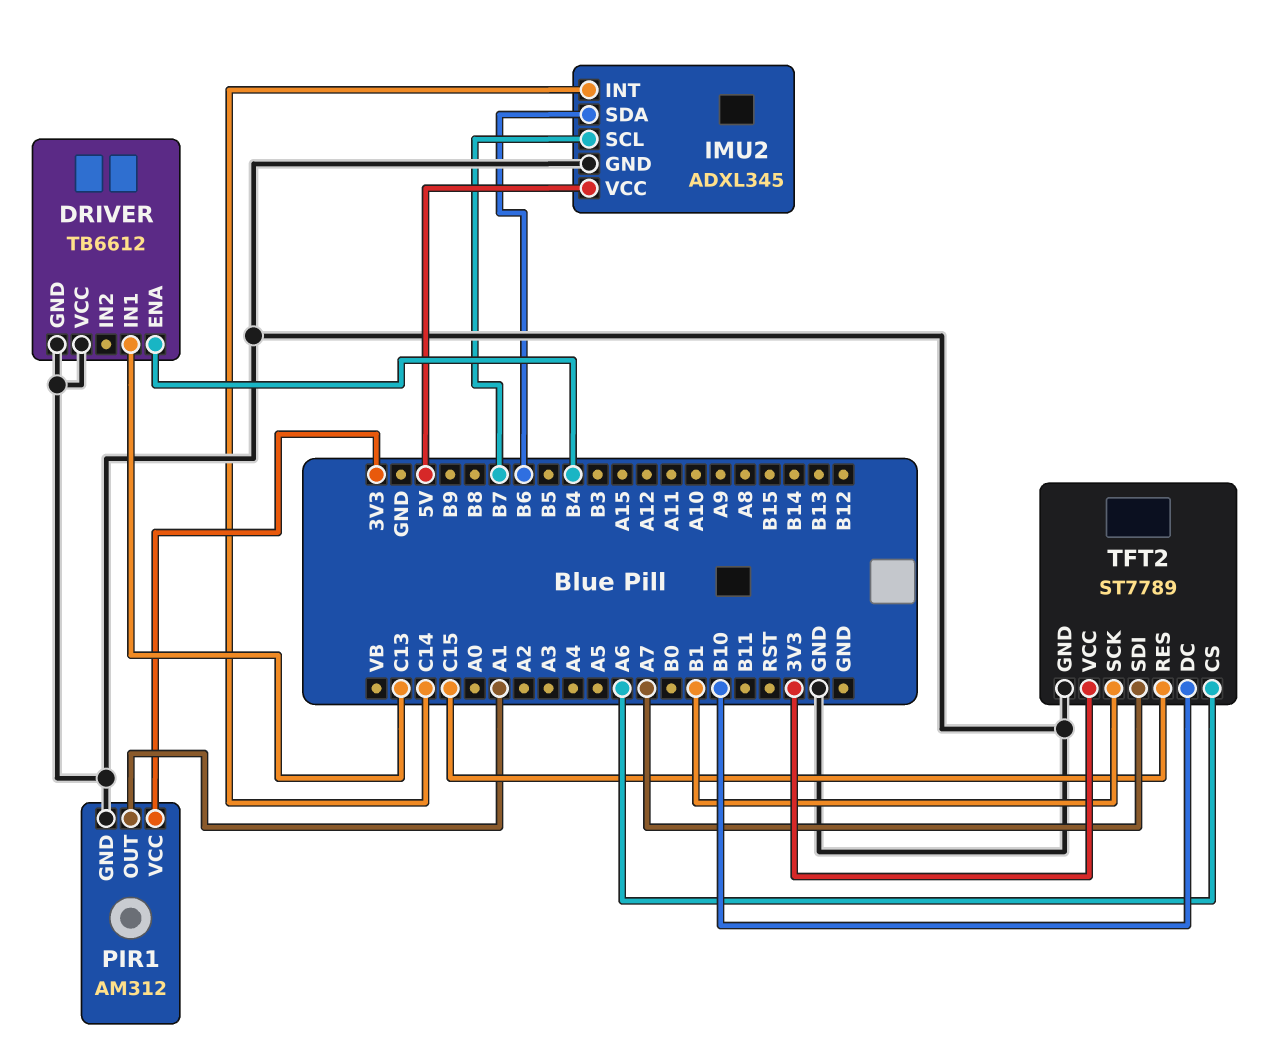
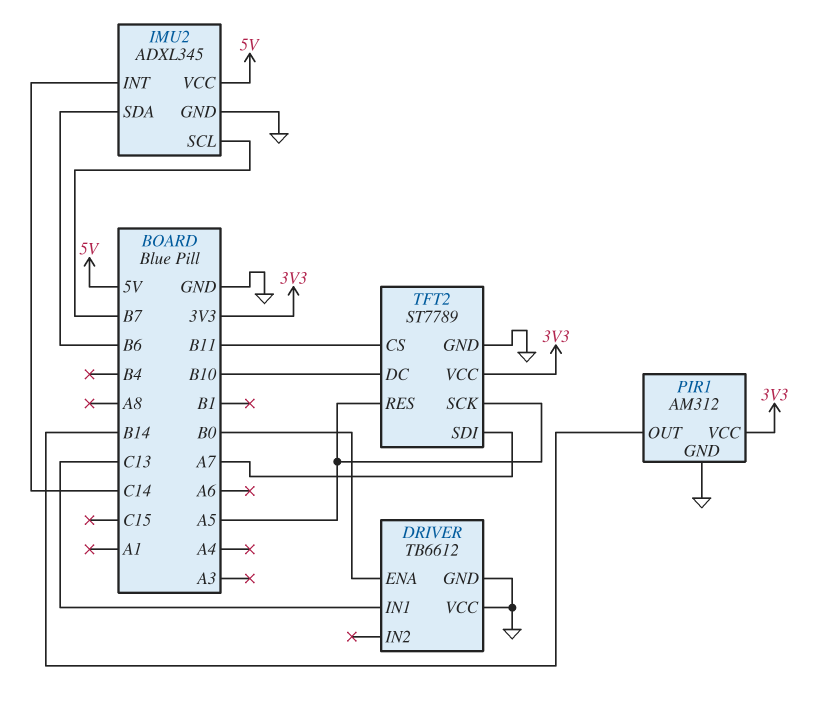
DRIVER pin ENA: B4 -> B0
PIR1 pin OUT: A1 -> B14
TFT2 pin CS: A6 -> B11
TFT2 pin RES: C15 -> A5
TFT2 pin SCK: B1 -> A5

